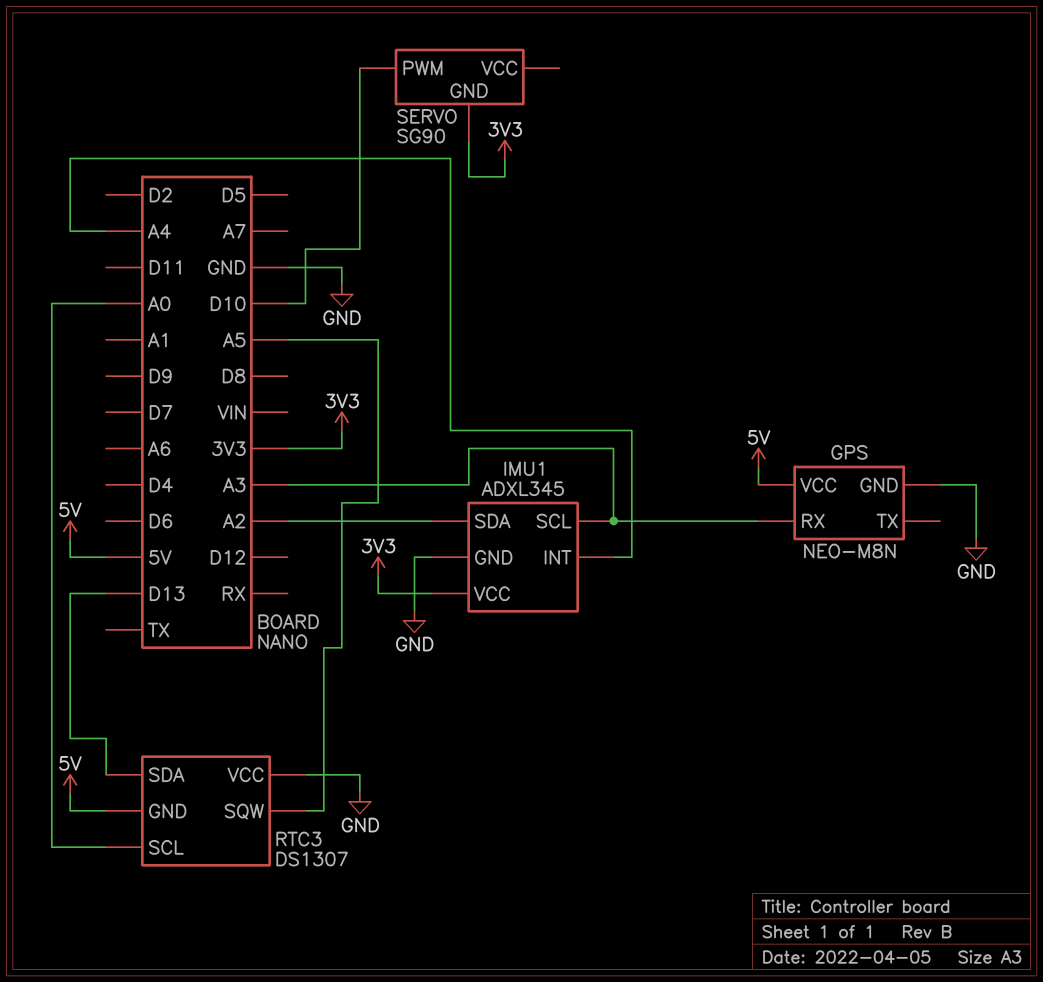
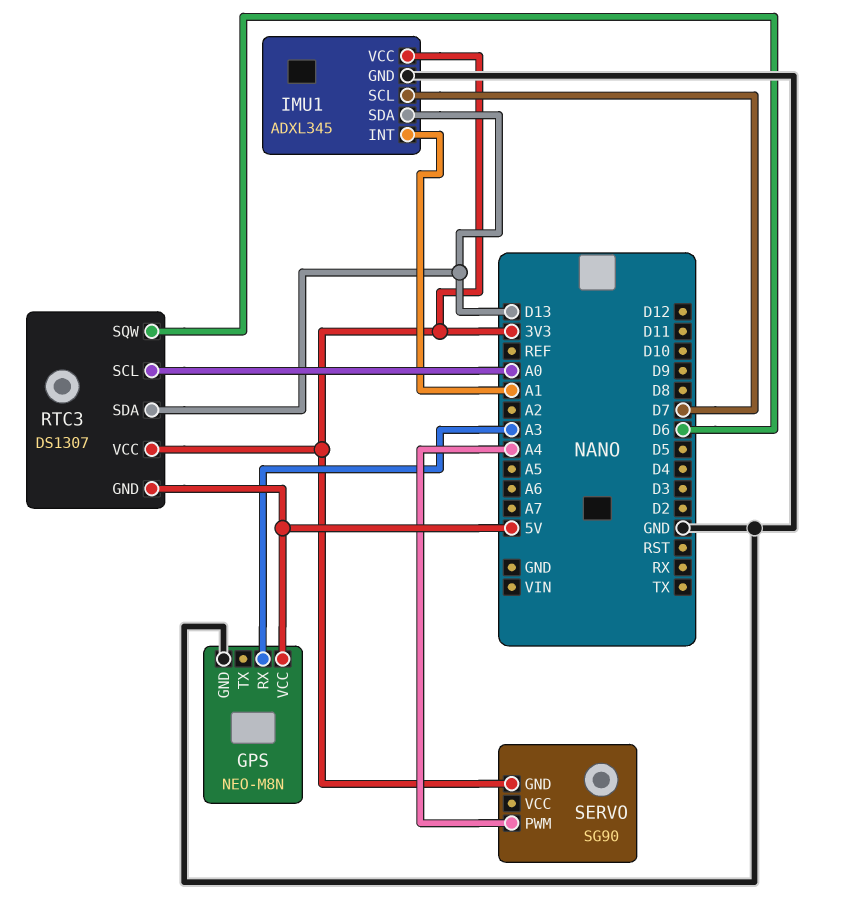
IMU1 pin INT: A4 -> A1
IMU1 pin SCL: A3 -> D7
IMU1 pin SDA: A2 -> D13
RTC3 pin SQW: A5 -> D6
RTC3 pin VCC: GND -> 3V3
SERVO pin PWM: D10 -> A4

